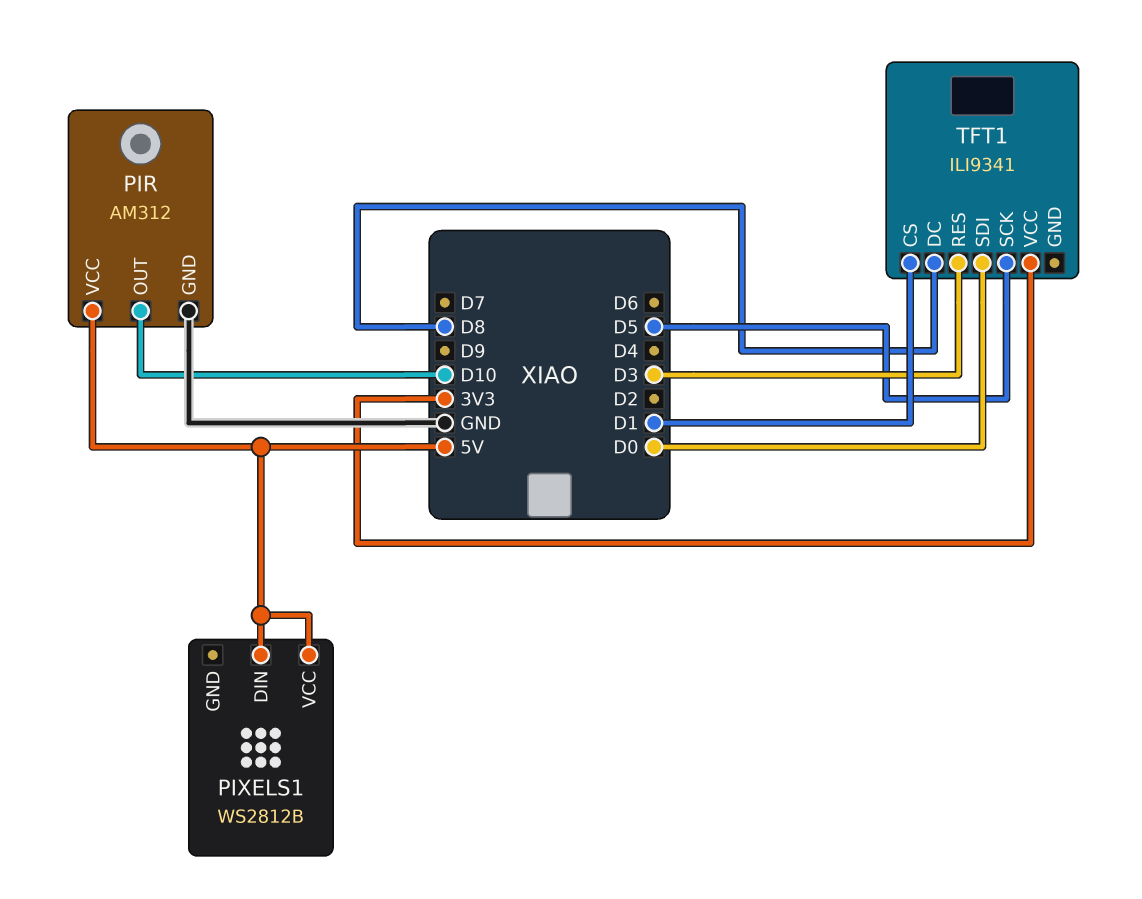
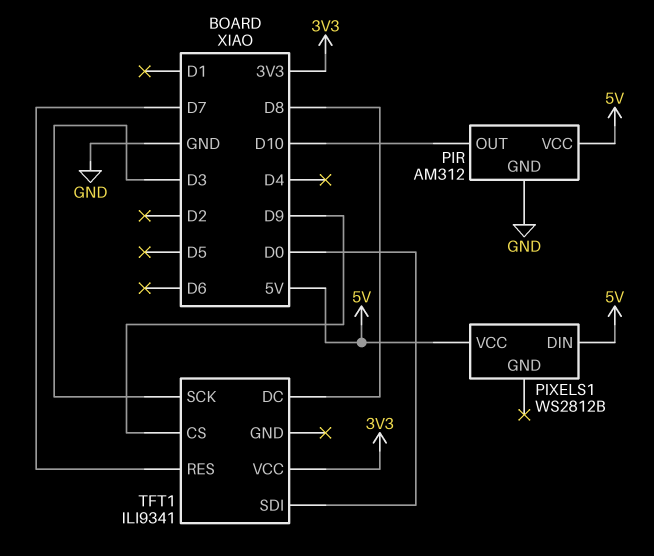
TFT1 pin CS: D1 -> D9
TFT1 pin RES: D3 -> D7
TFT1 pin SCK: D5 -> D3

